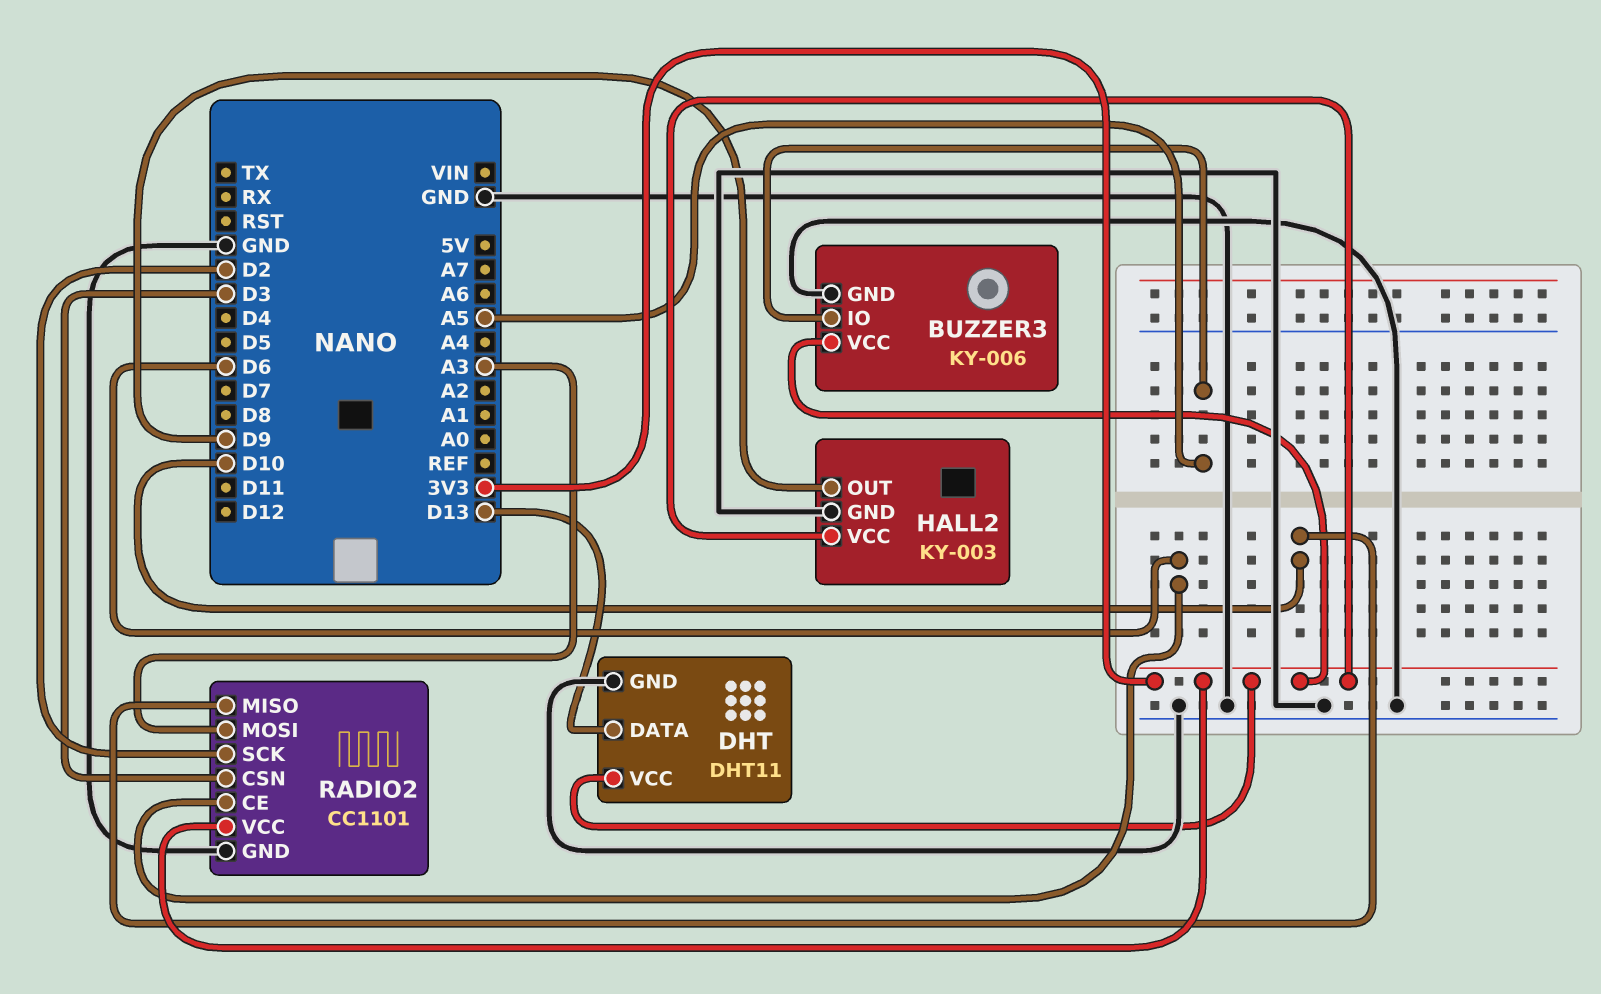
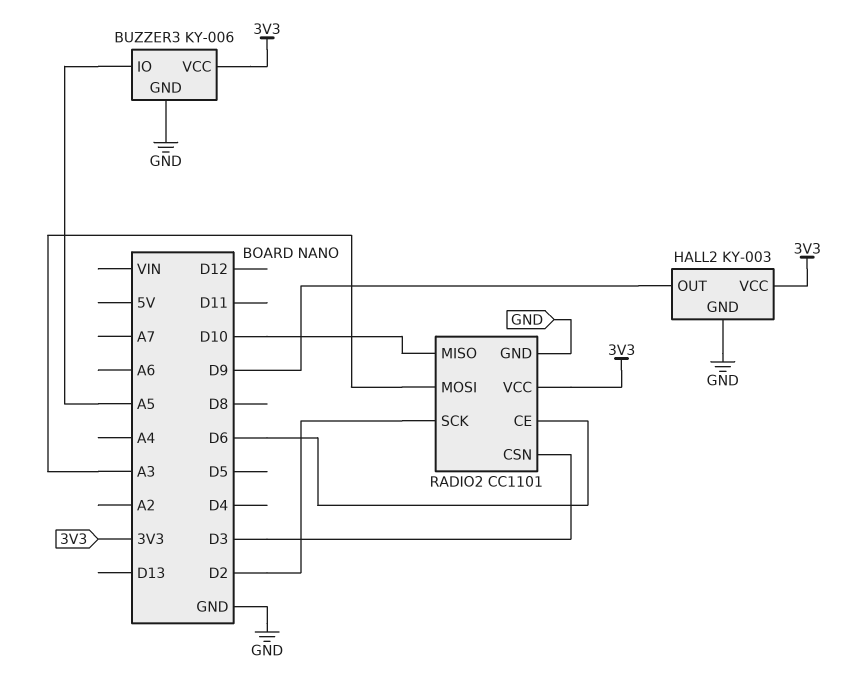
DHT: DHT11 -> none
DHT pin DATA: D13 -> none
DHT pin GND: GND -> none
DHT pin VCC: 3V3 -> none

